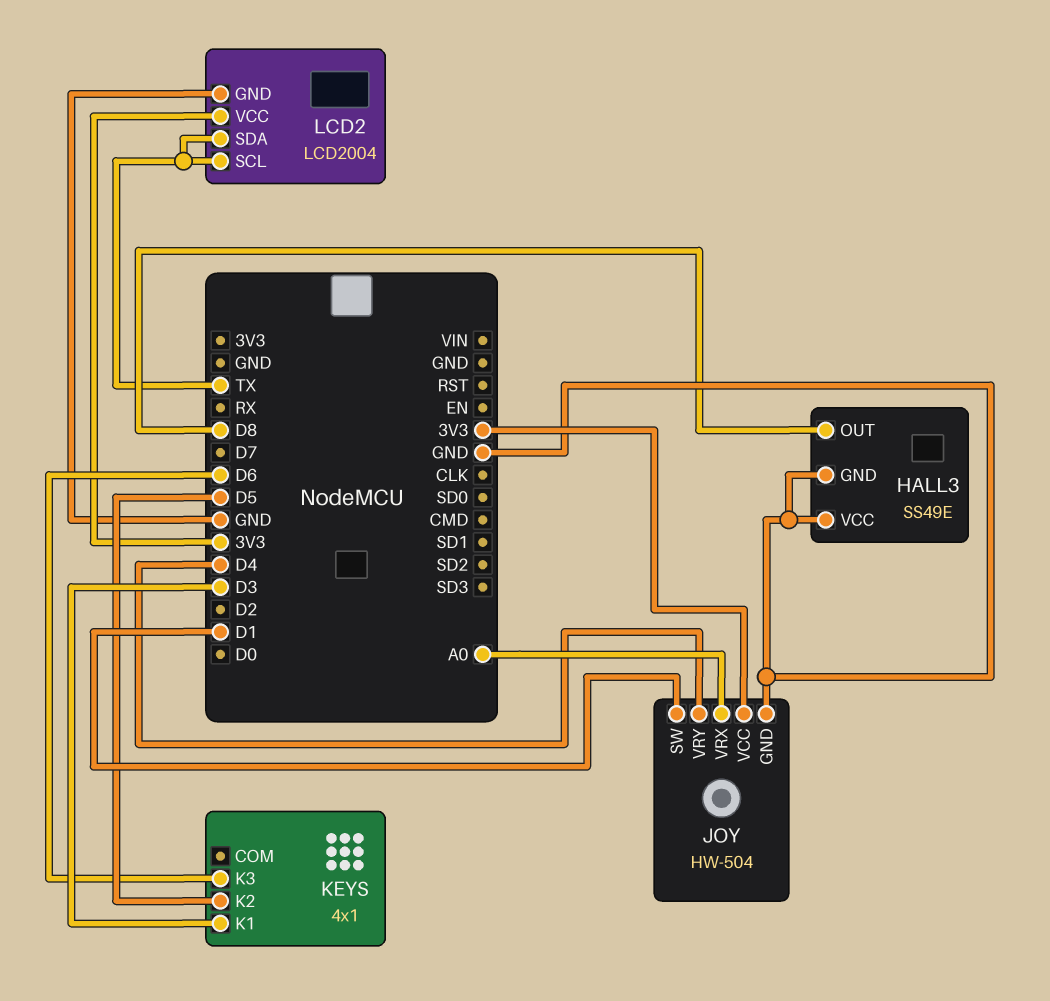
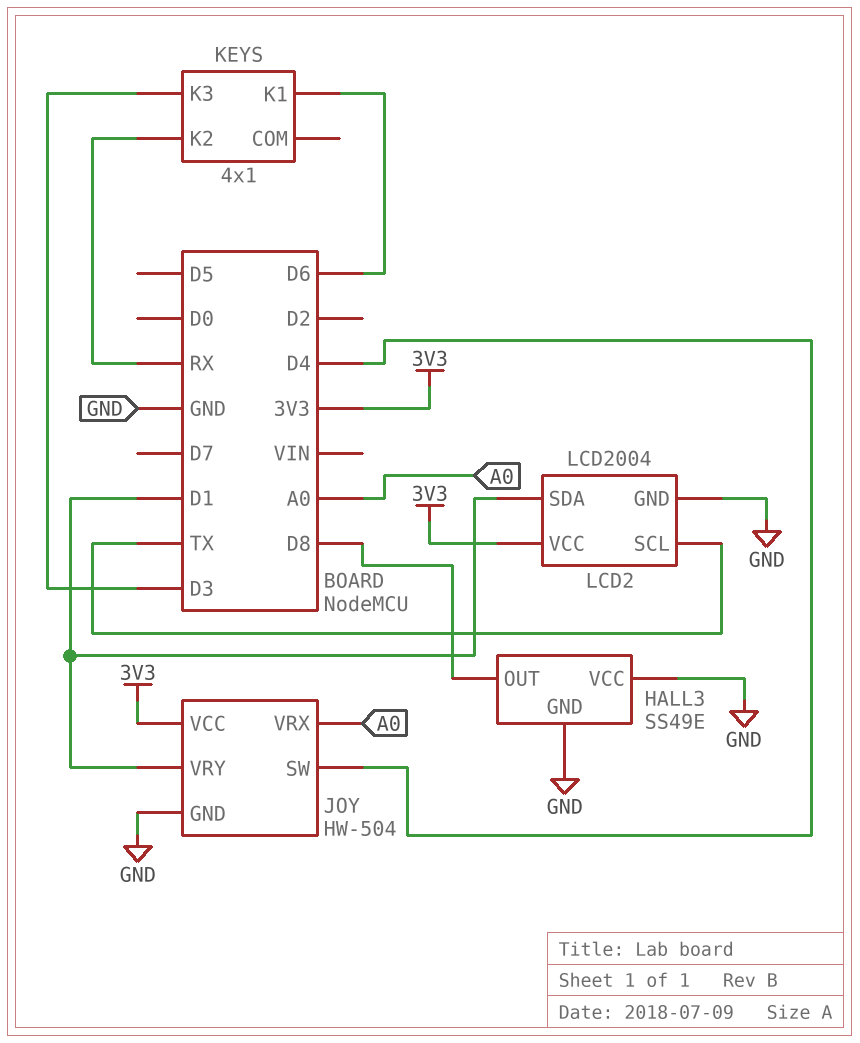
JOY pin SW: D1 -> D4
JOY pin VRY: D4 -> D1
KEYS pin K1: D3 -> D6
KEYS pin K2: D5 -> RX
KEYS pin K3: D6 -> D3
LCD2 pin SDA: TX -> D1

